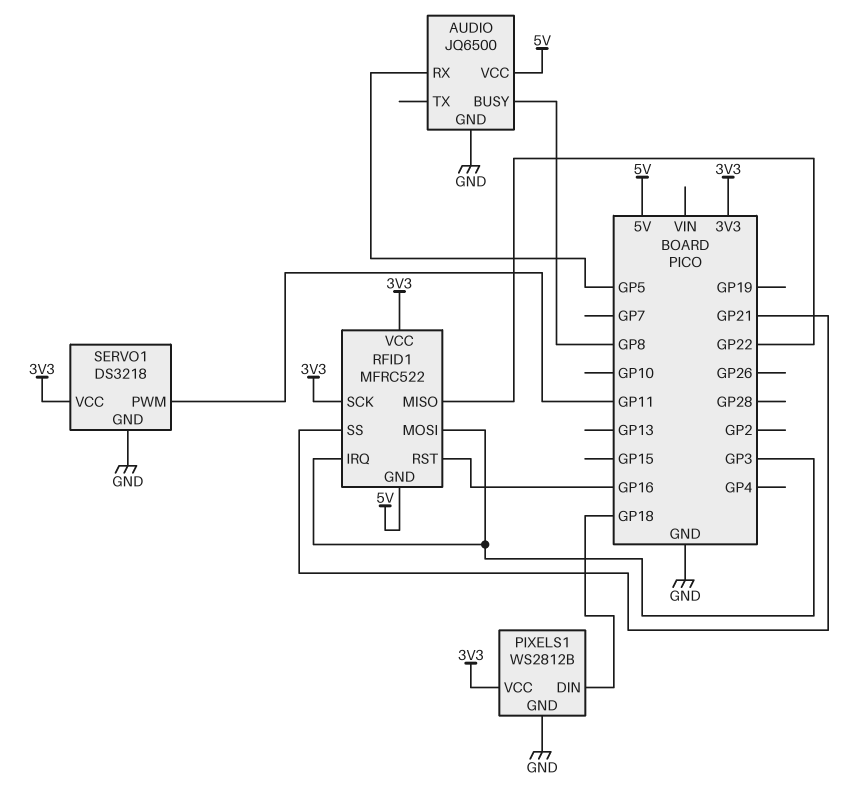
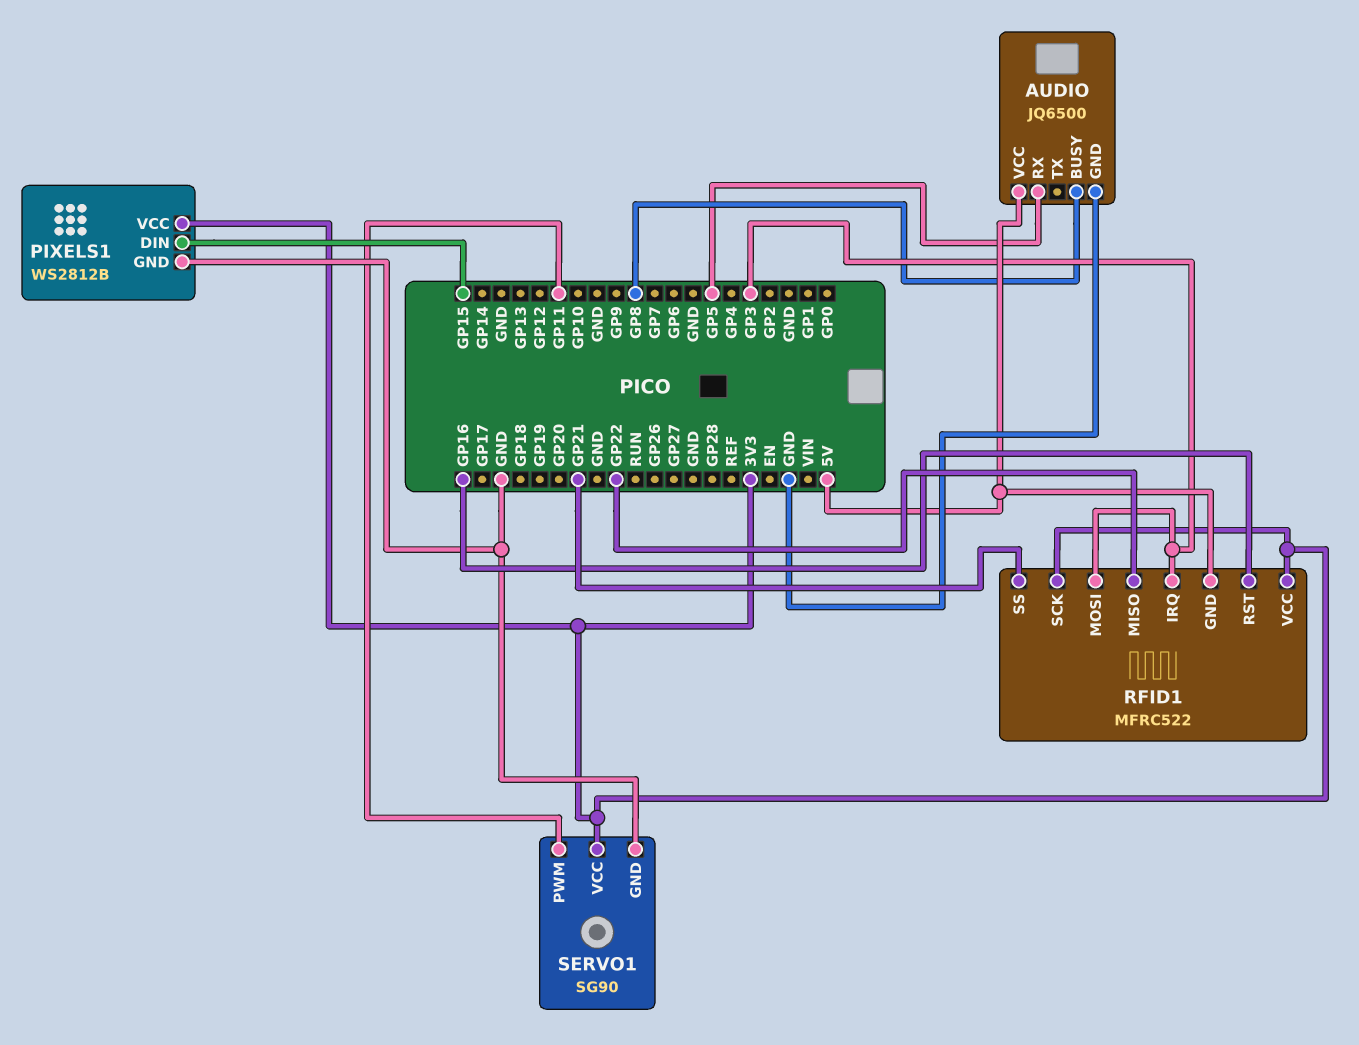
PIXELS1 pin DIN: GP18 -> GP15
SERVO1: DS3218 -> SG90

